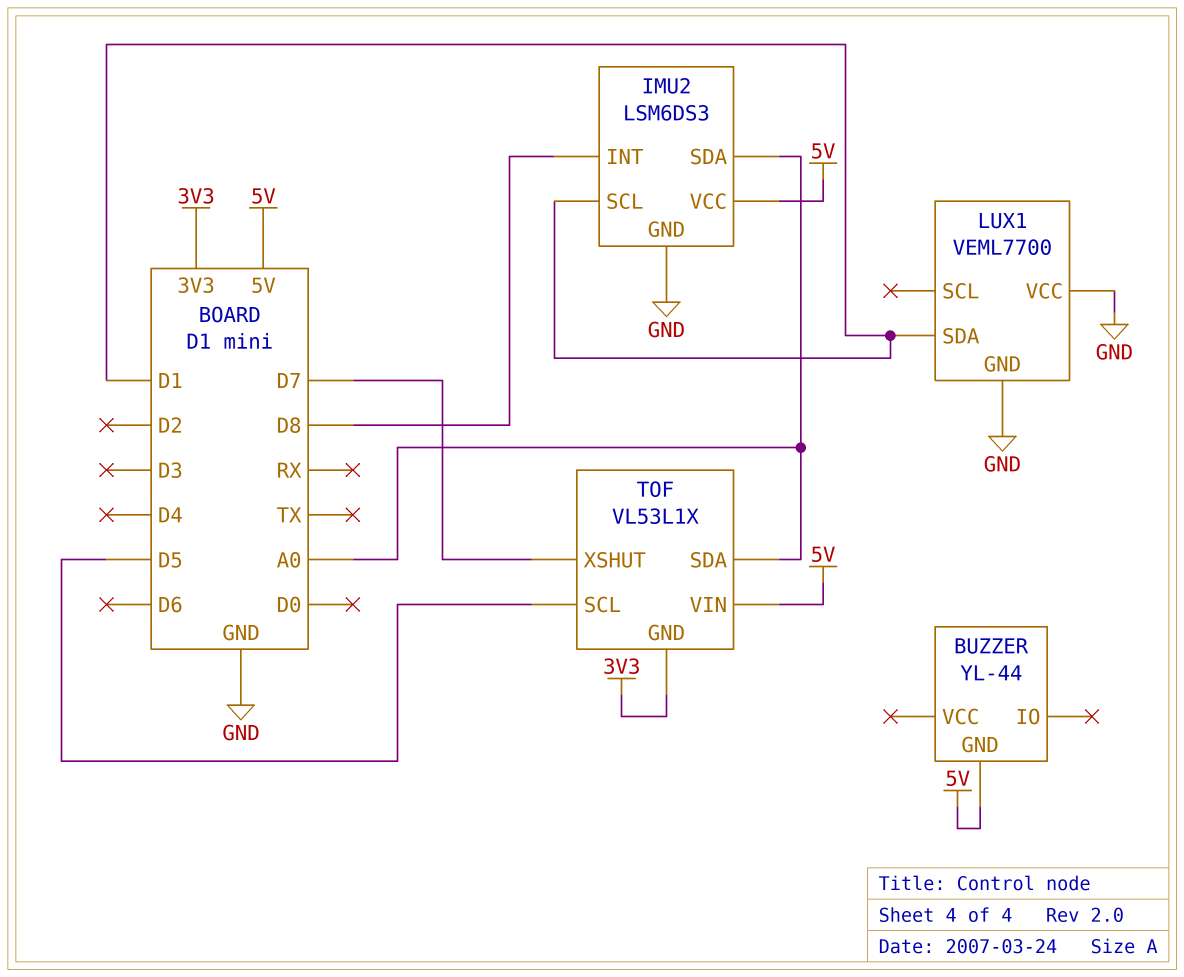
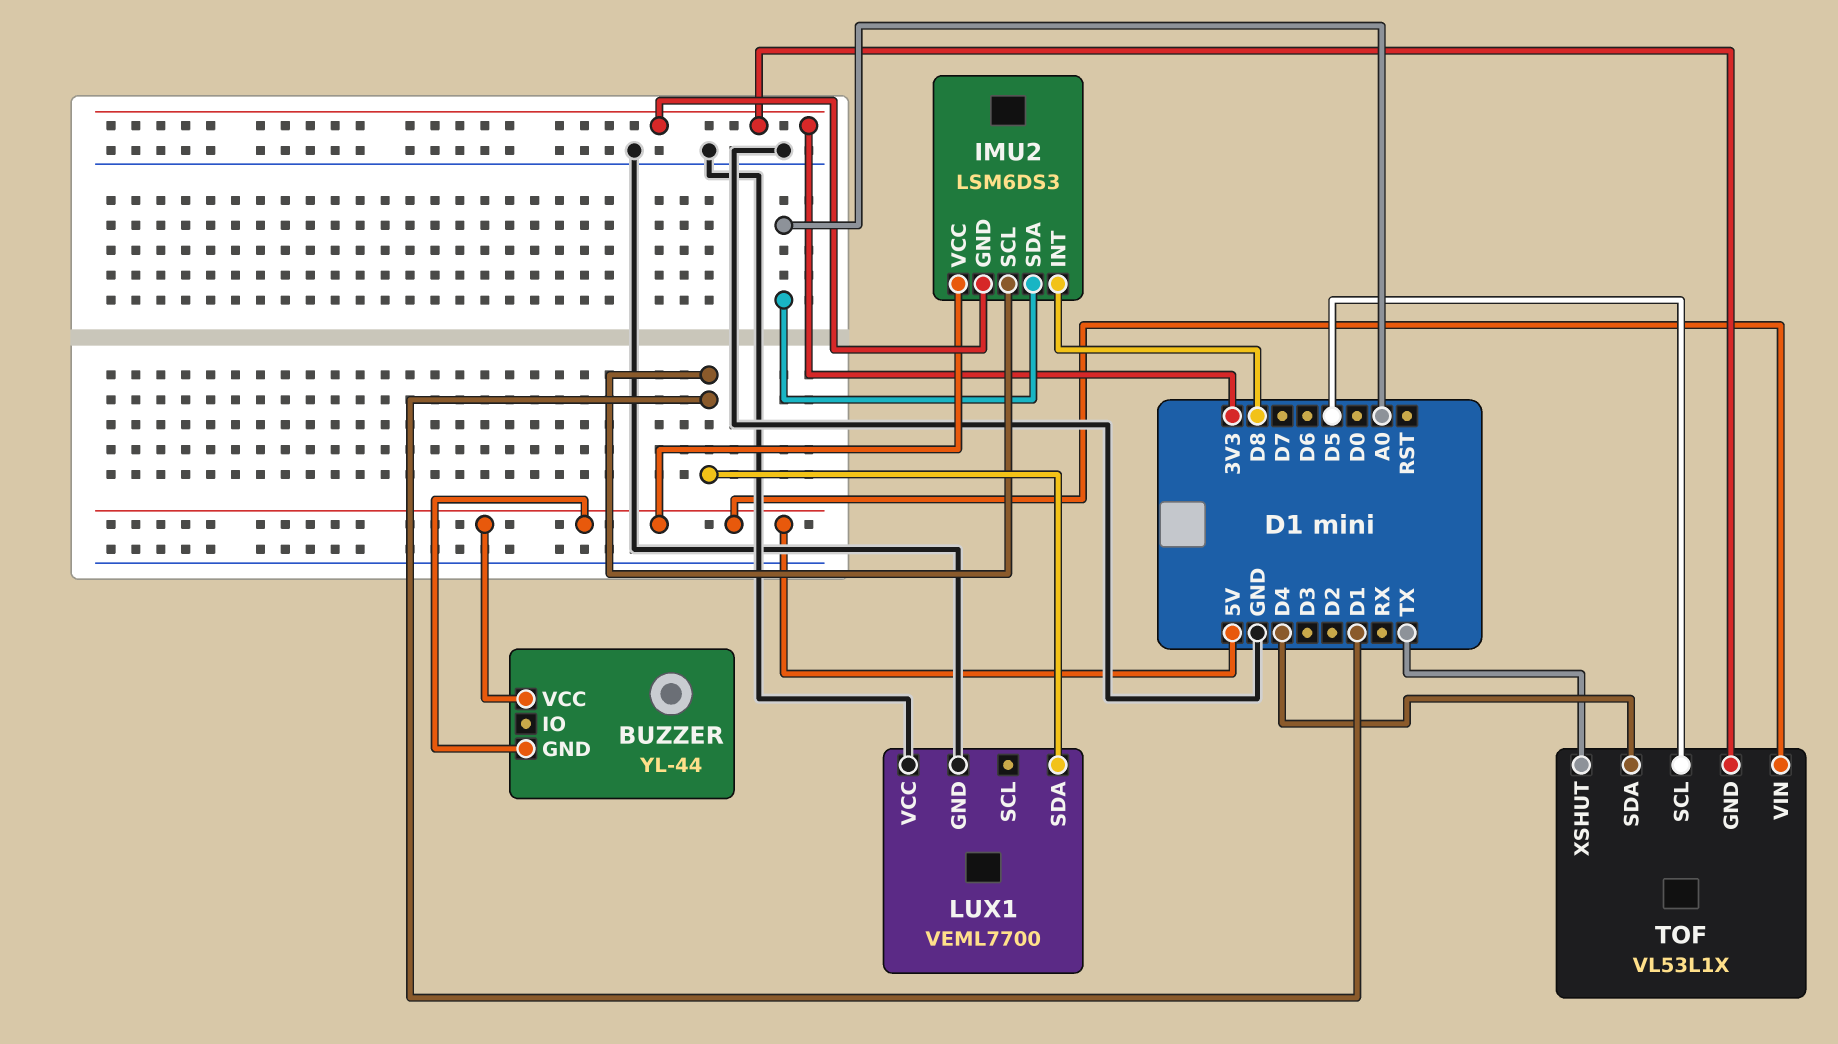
BUZZER pin VCC: none -> 5V
IMU2 pin GND: GND -> 3V3
TOF pin SDA: A0 -> D4
TOF pin XSHUT: D7 -> TX

